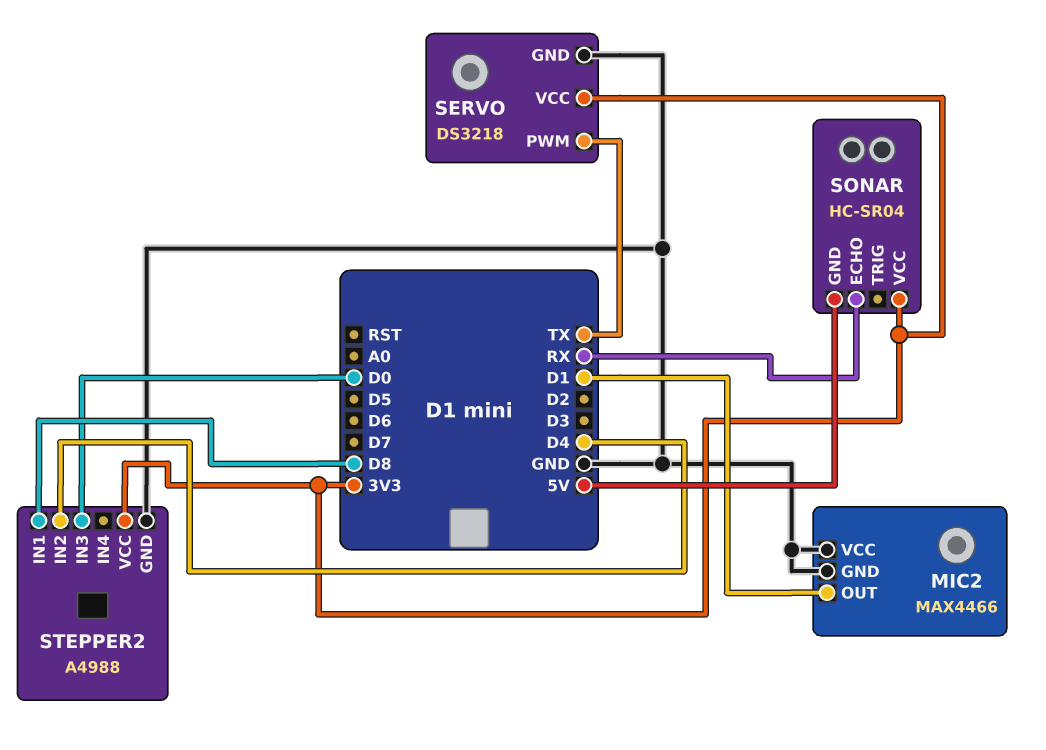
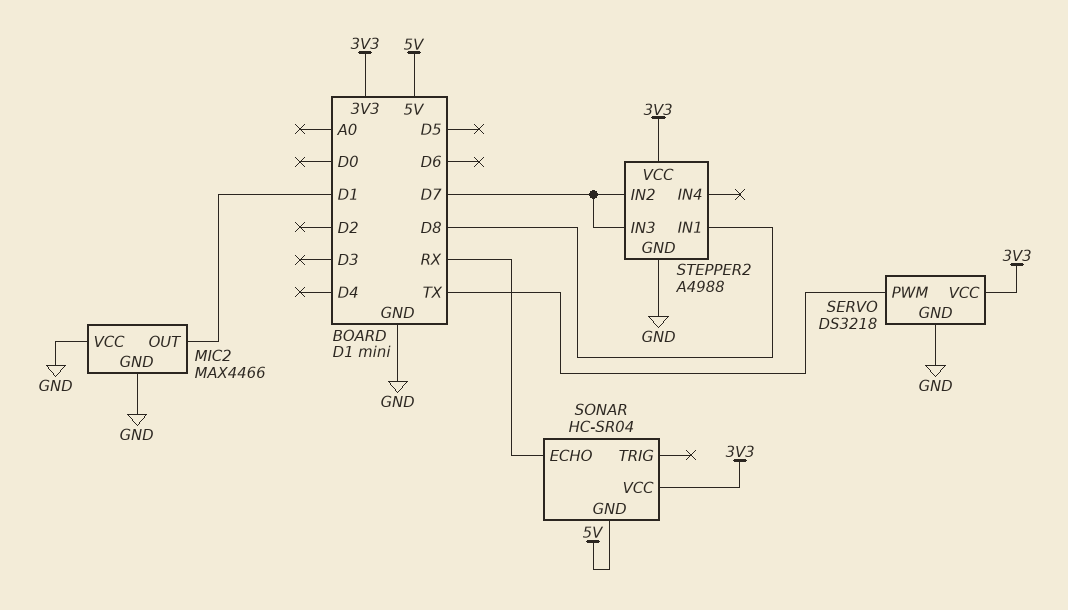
STEPPER2 pin IN2: D4 -> D7
STEPPER2 pin IN3: D0 -> D7

